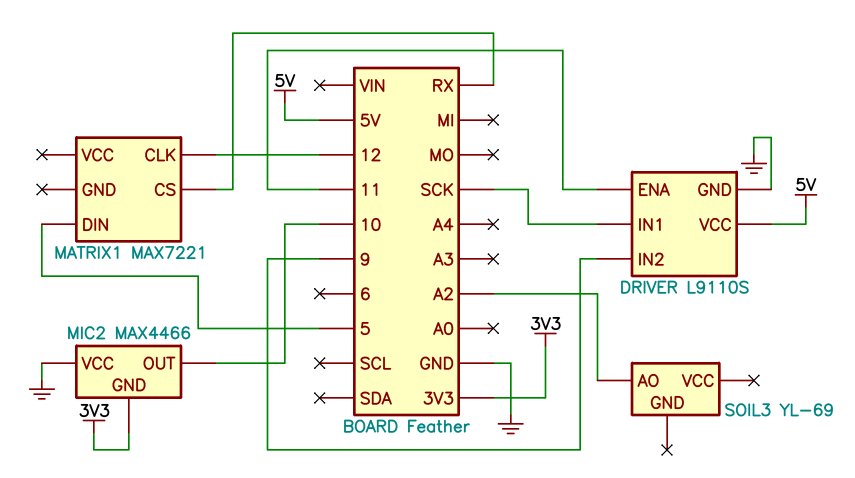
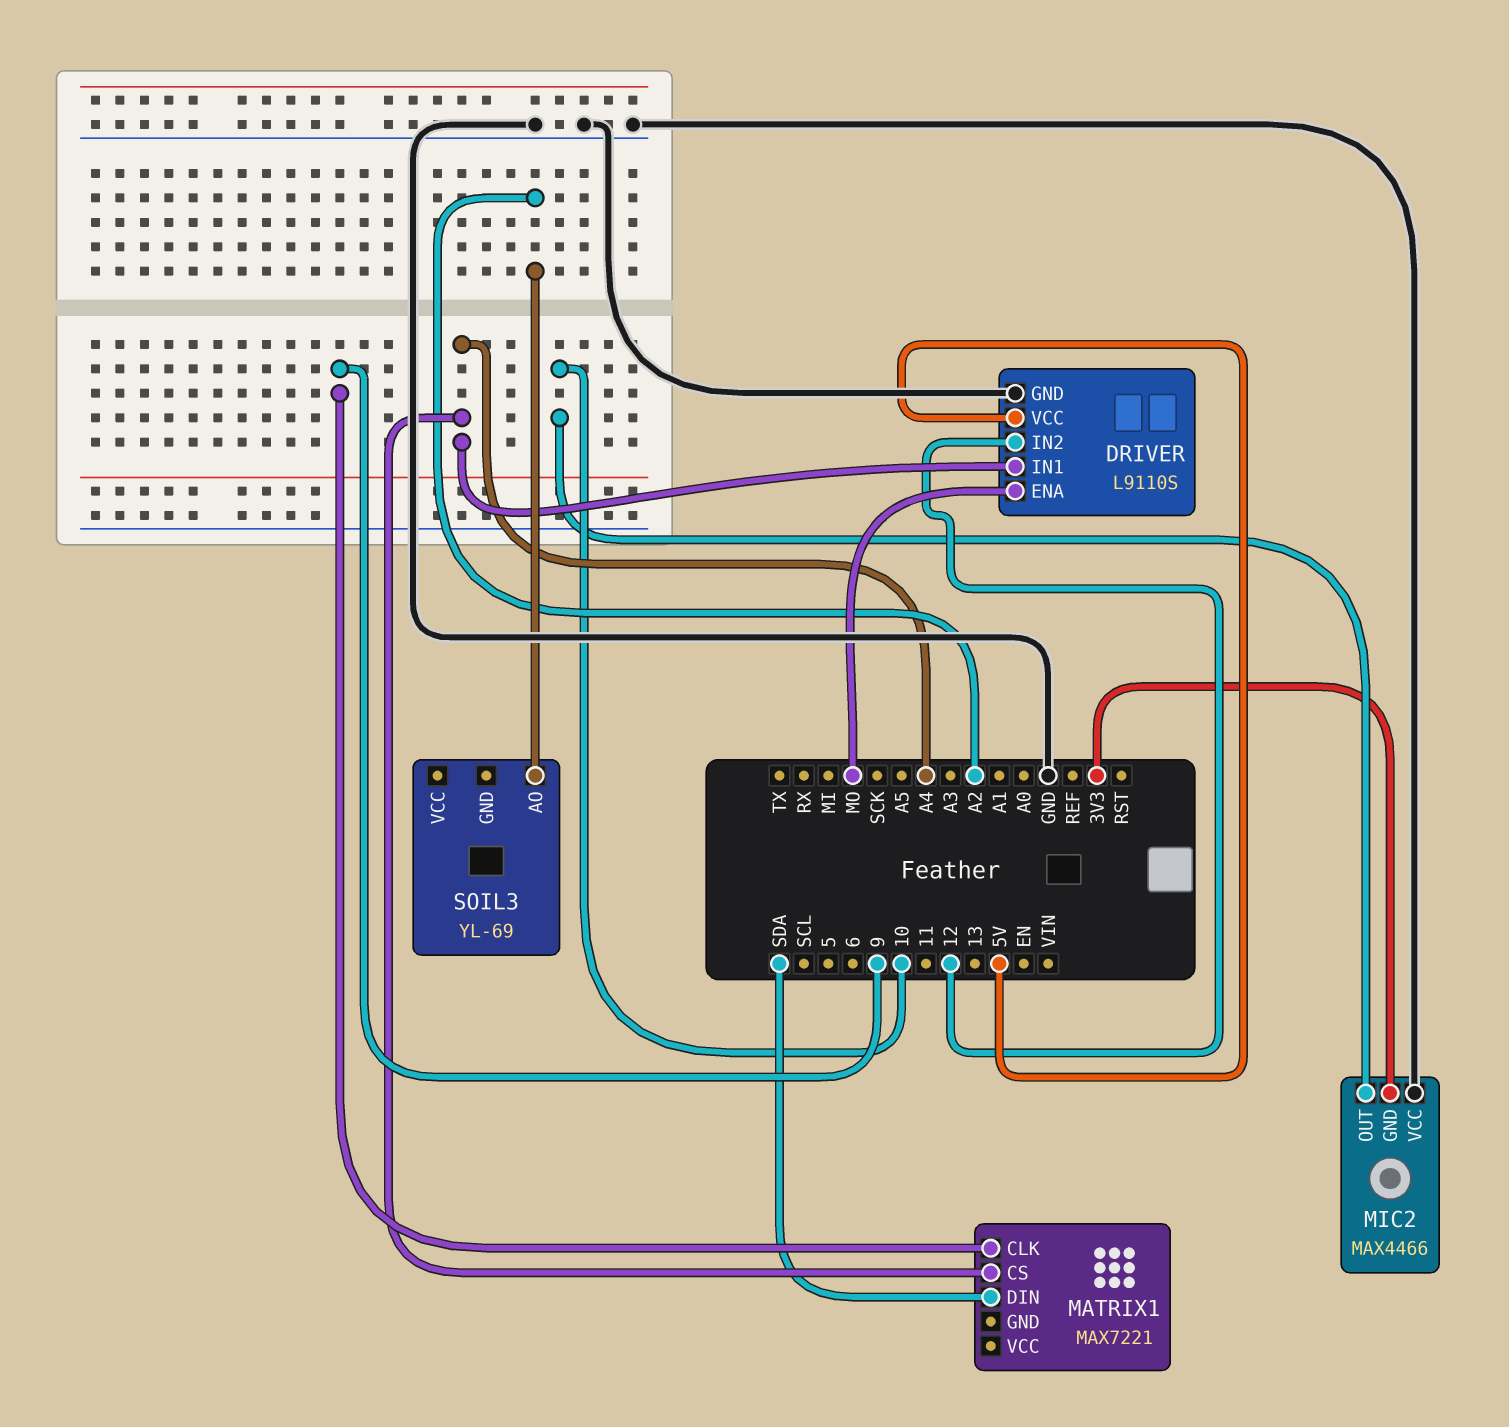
DRIVER pin ENA: 11 -> MO
DRIVER pin IN1: SCK -> A4
DRIVER pin IN2: 9 -> 12
MATRIX1 pin CLK: 12 -> 9
MATRIX1 pin CS: RX -> A4
MATRIX1 pin DIN: 5 -> SDA

